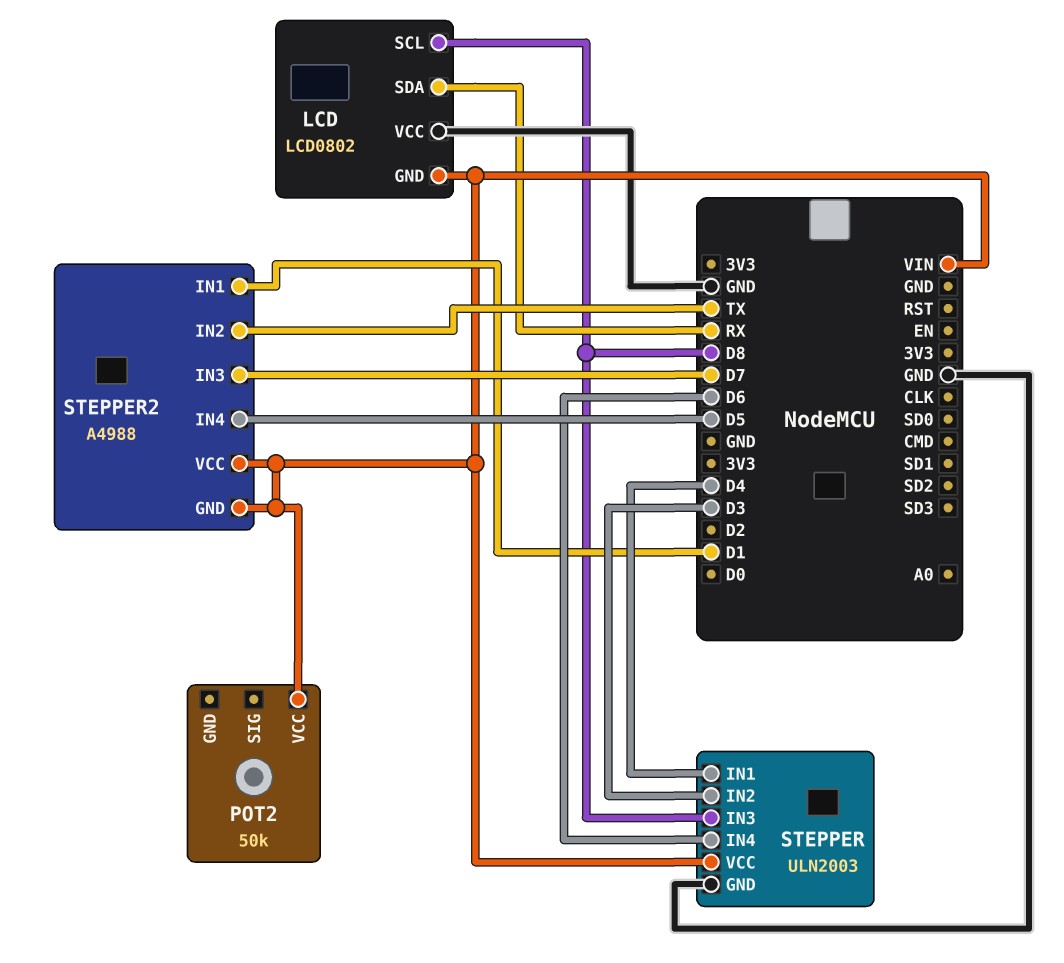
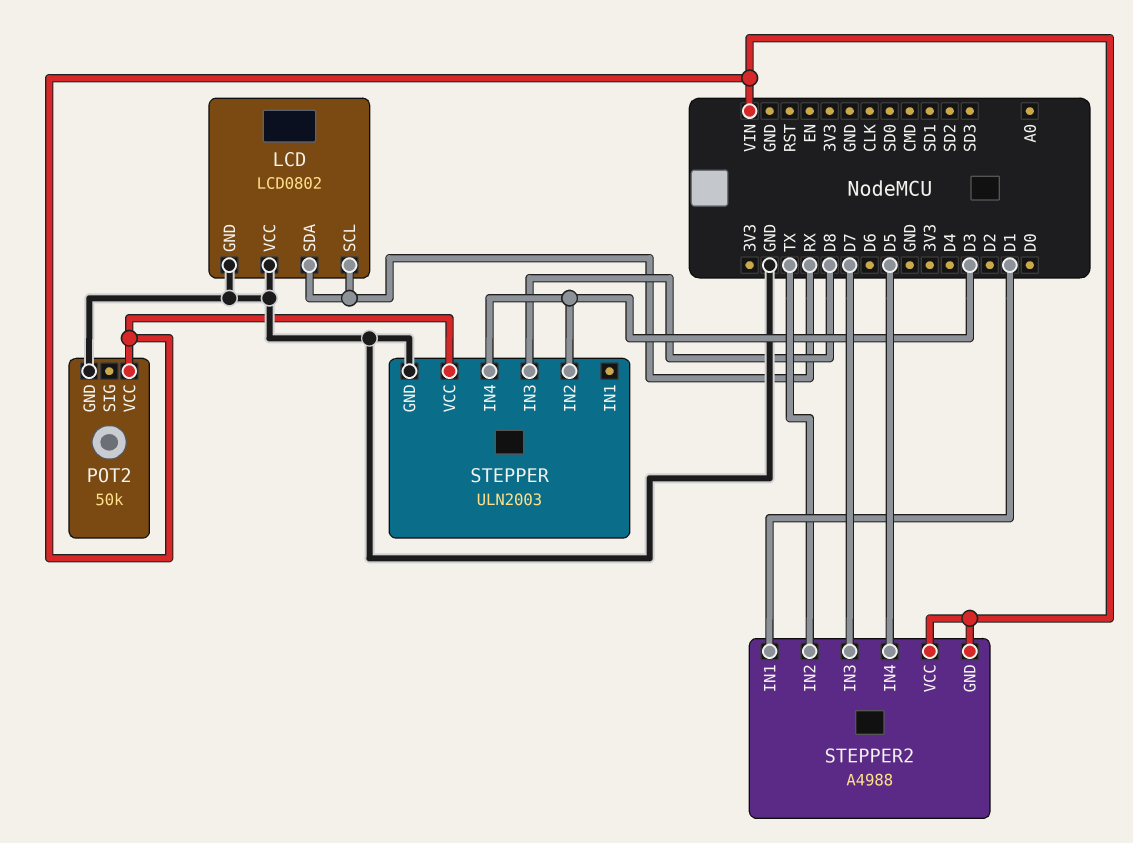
LCD pin GND: VIN -> GND
LCD pin SCL: D8 -> RX
POT2 pin GND: none -> GND
STEPPER pin IN1: D4 -> none
STEPPER pin IN4: D6 -> D3

